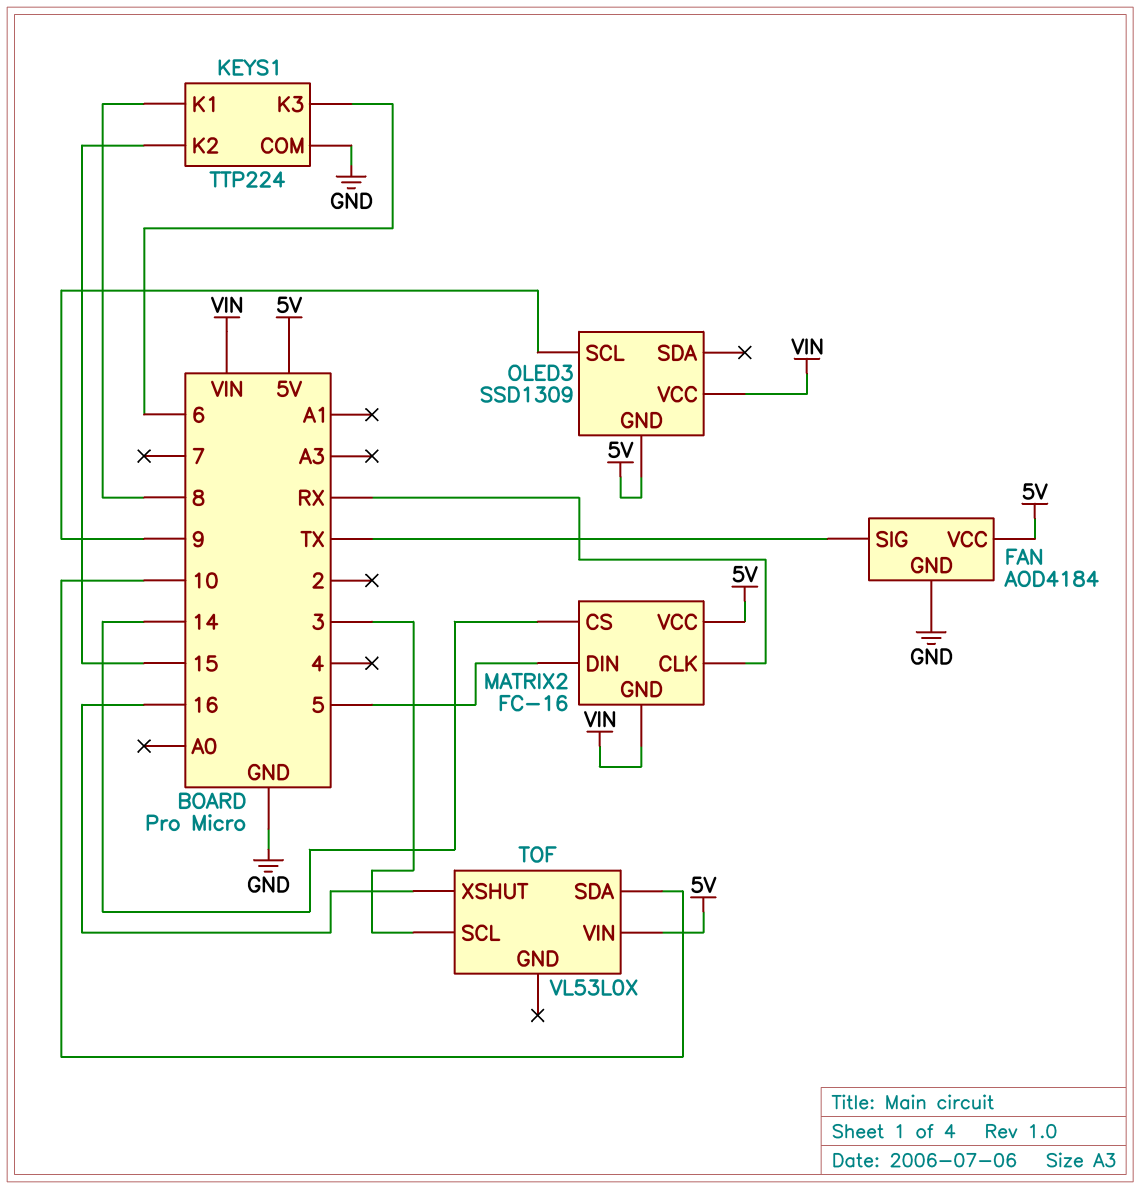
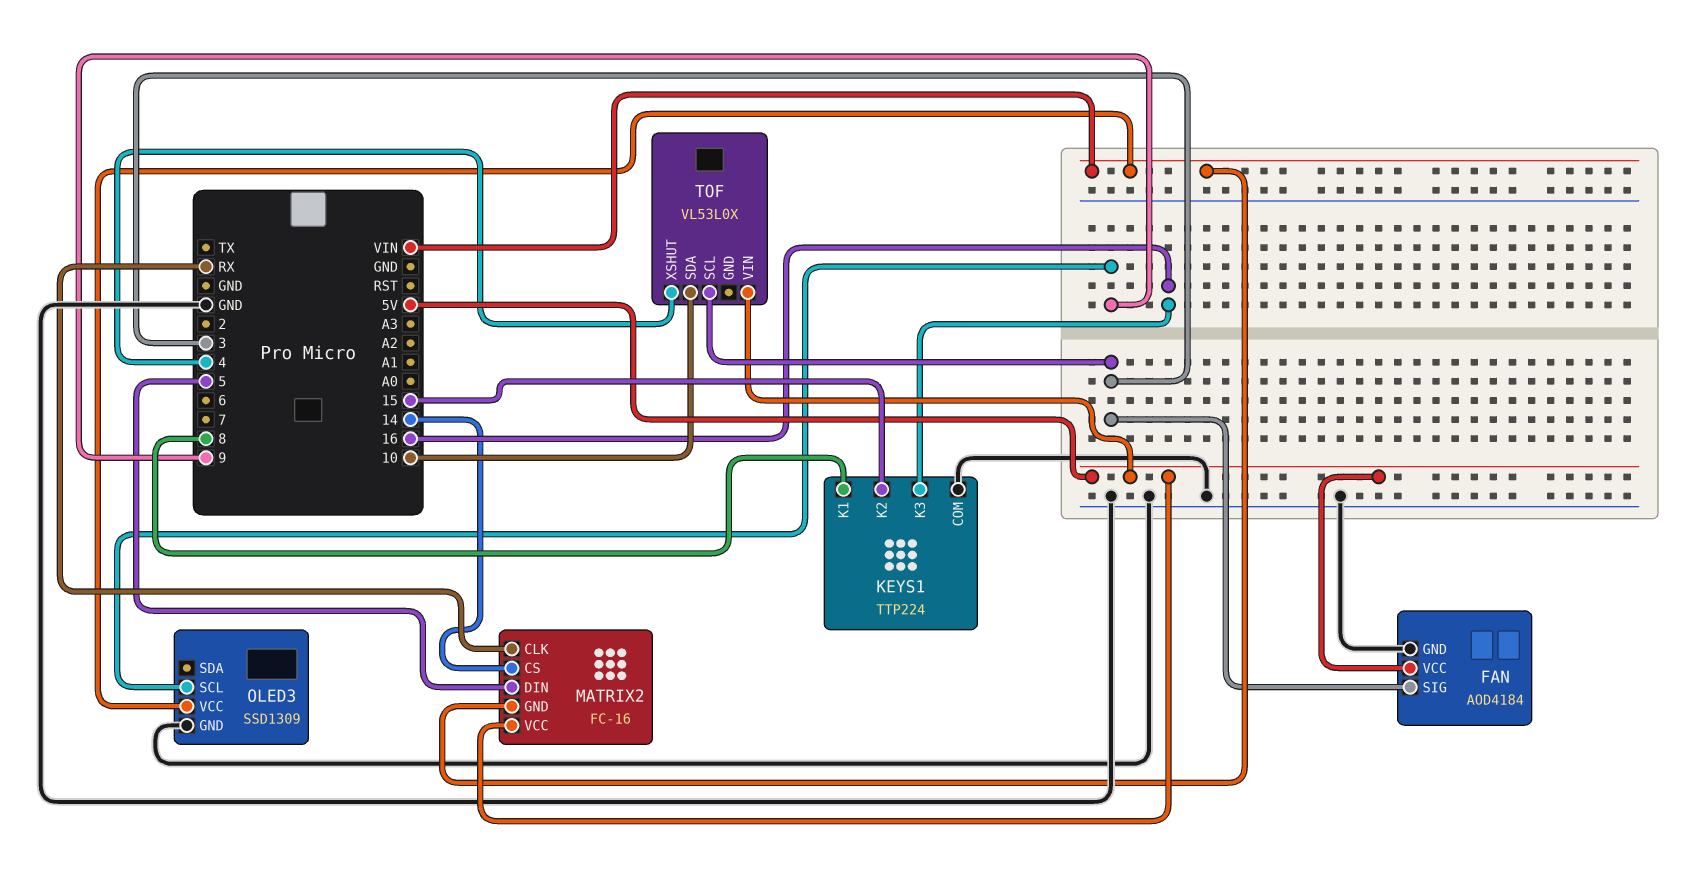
FAN pin SIG: TX -> 3
KEYS1 pin K3: 6 -> 16
OLED3 pin GND: 5V -> GND
TOF pin XSHUT: 16 -> 4

